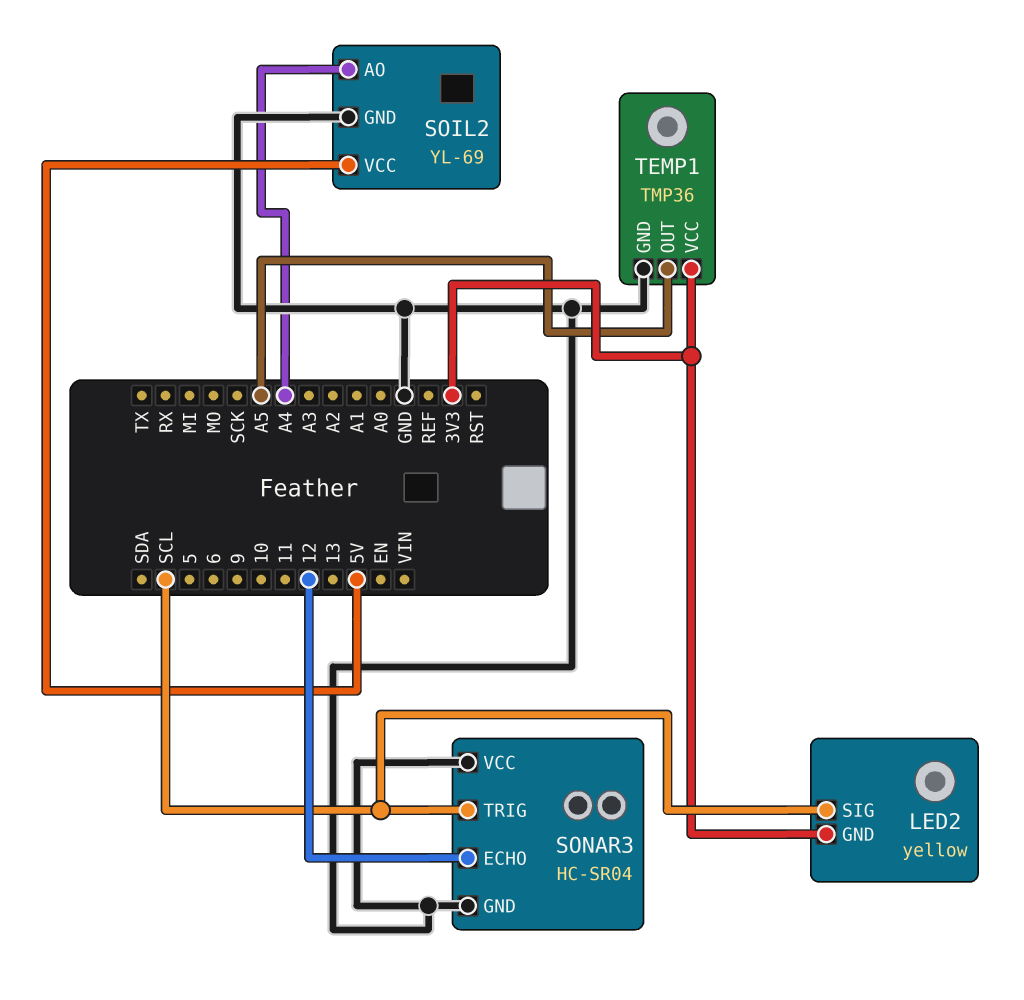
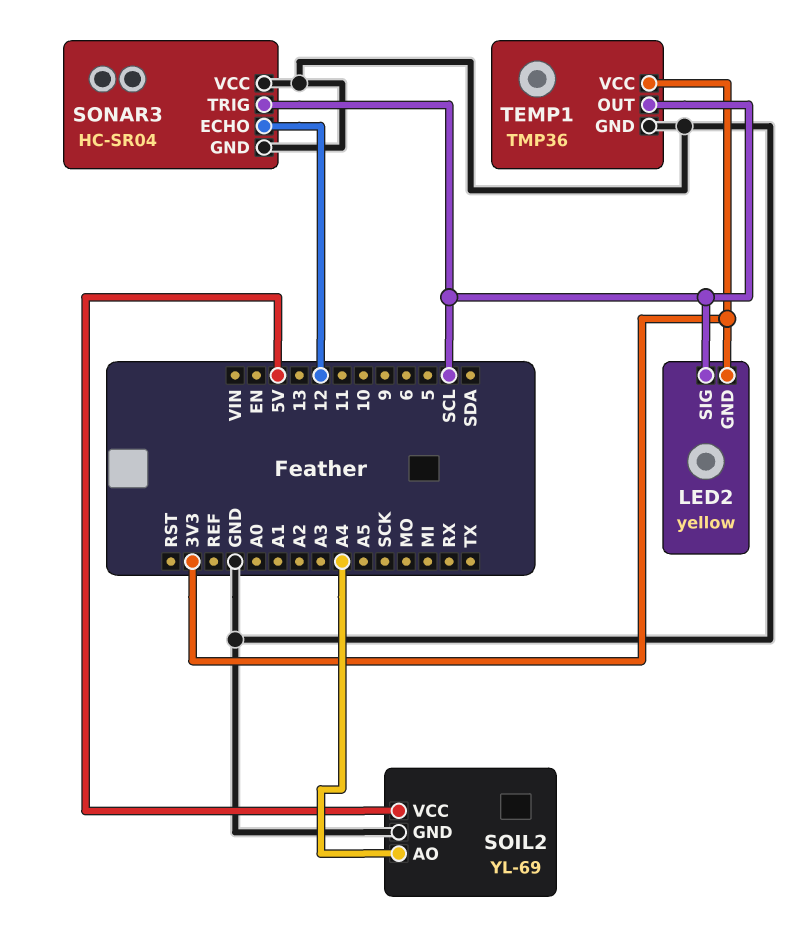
TEMP1 pin OUT: A5 -> SCL

